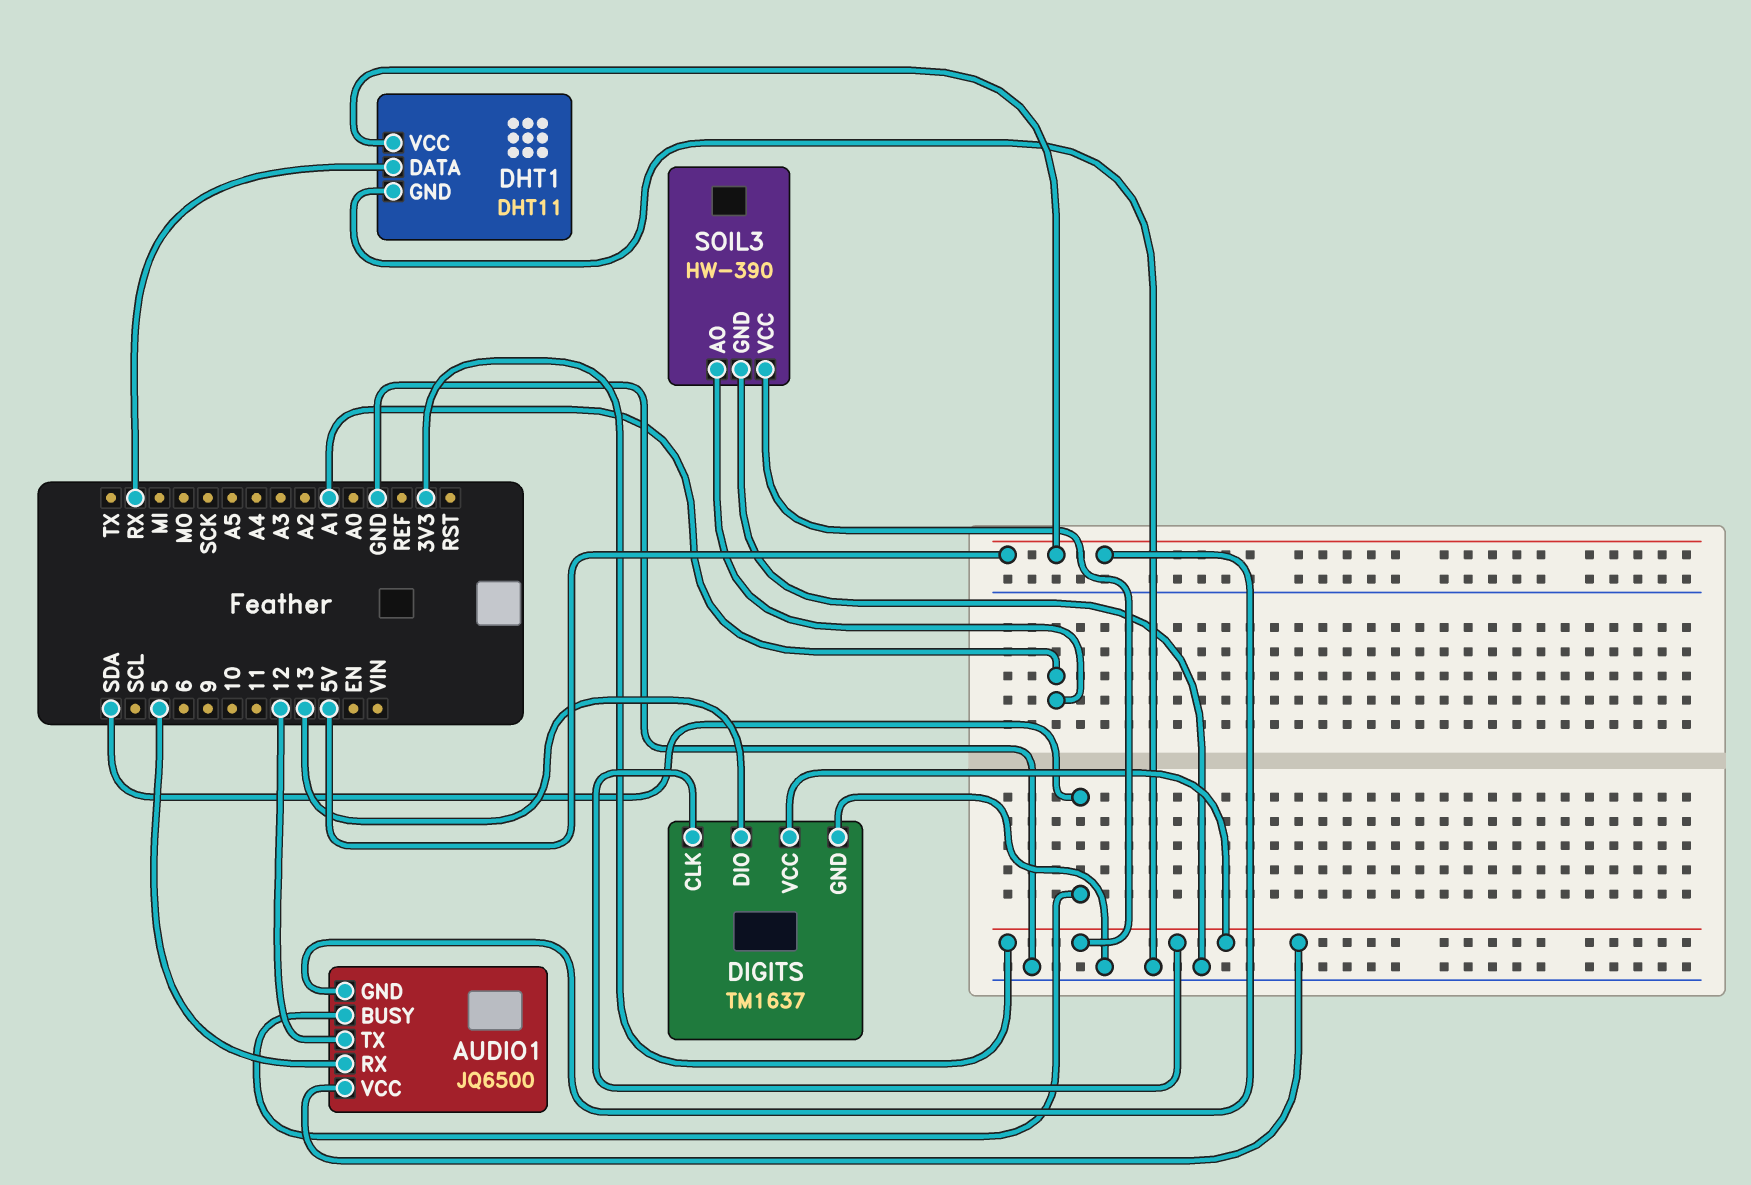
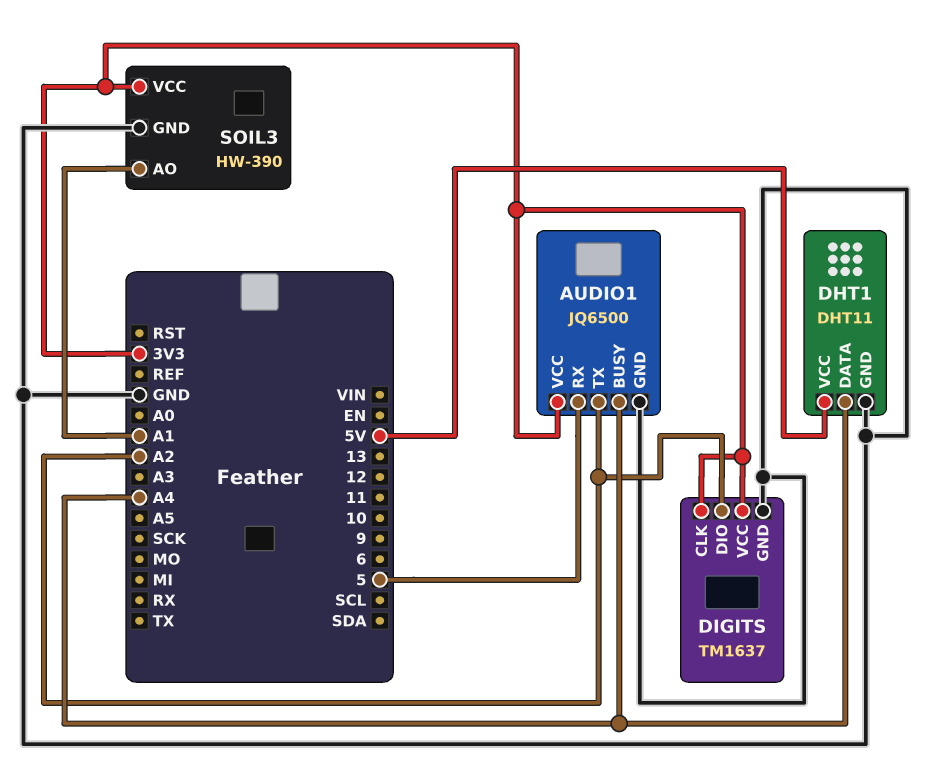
AUDIO1 pin BUSY: SDA -> A4
AUDIO1 pin GND: 5V -> GND
AUDIO1 pin TX: 12 -> A2
DHT1 pin DATA: RX -> A4
DIGITS pin DIO: 13 -> A2

